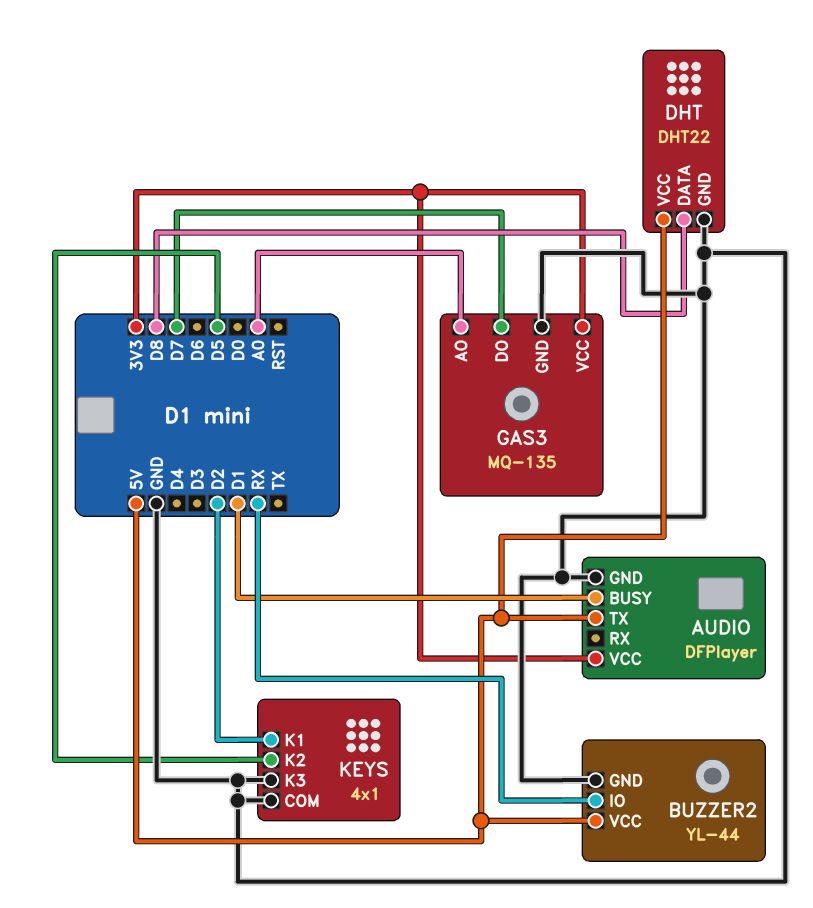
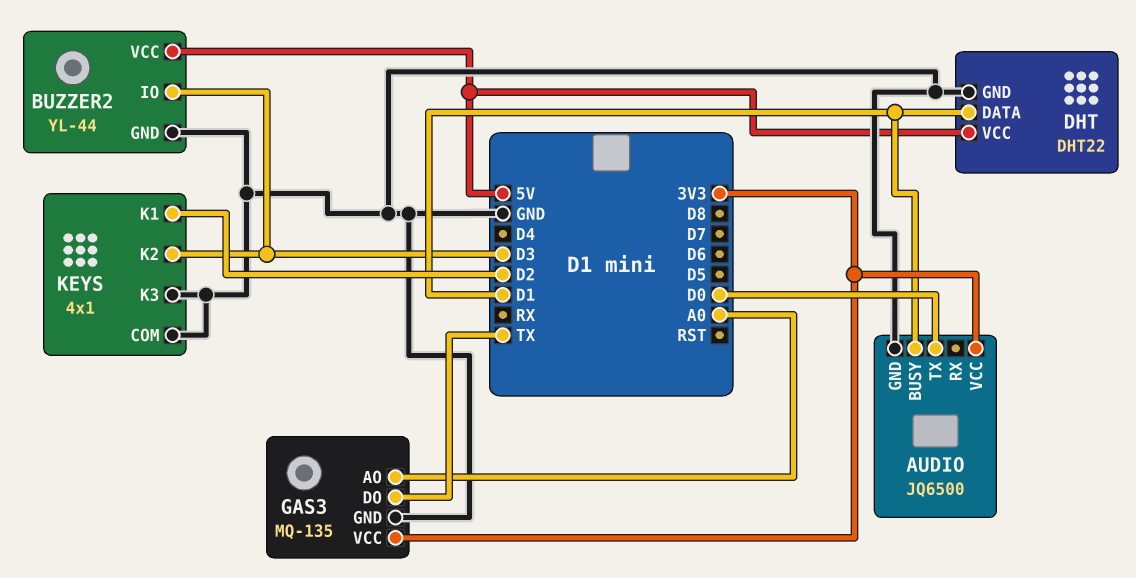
AUDIO: DFPlayer -> JQ6500
AUDIO pin TX: 5V -> D0
BUZZER2 pin IO: RX -> D3
DHT pin DATA: D8 -> D1
GAS3 pin DO: D7 -> TX
KEYS pin K2: D5 -> D3

